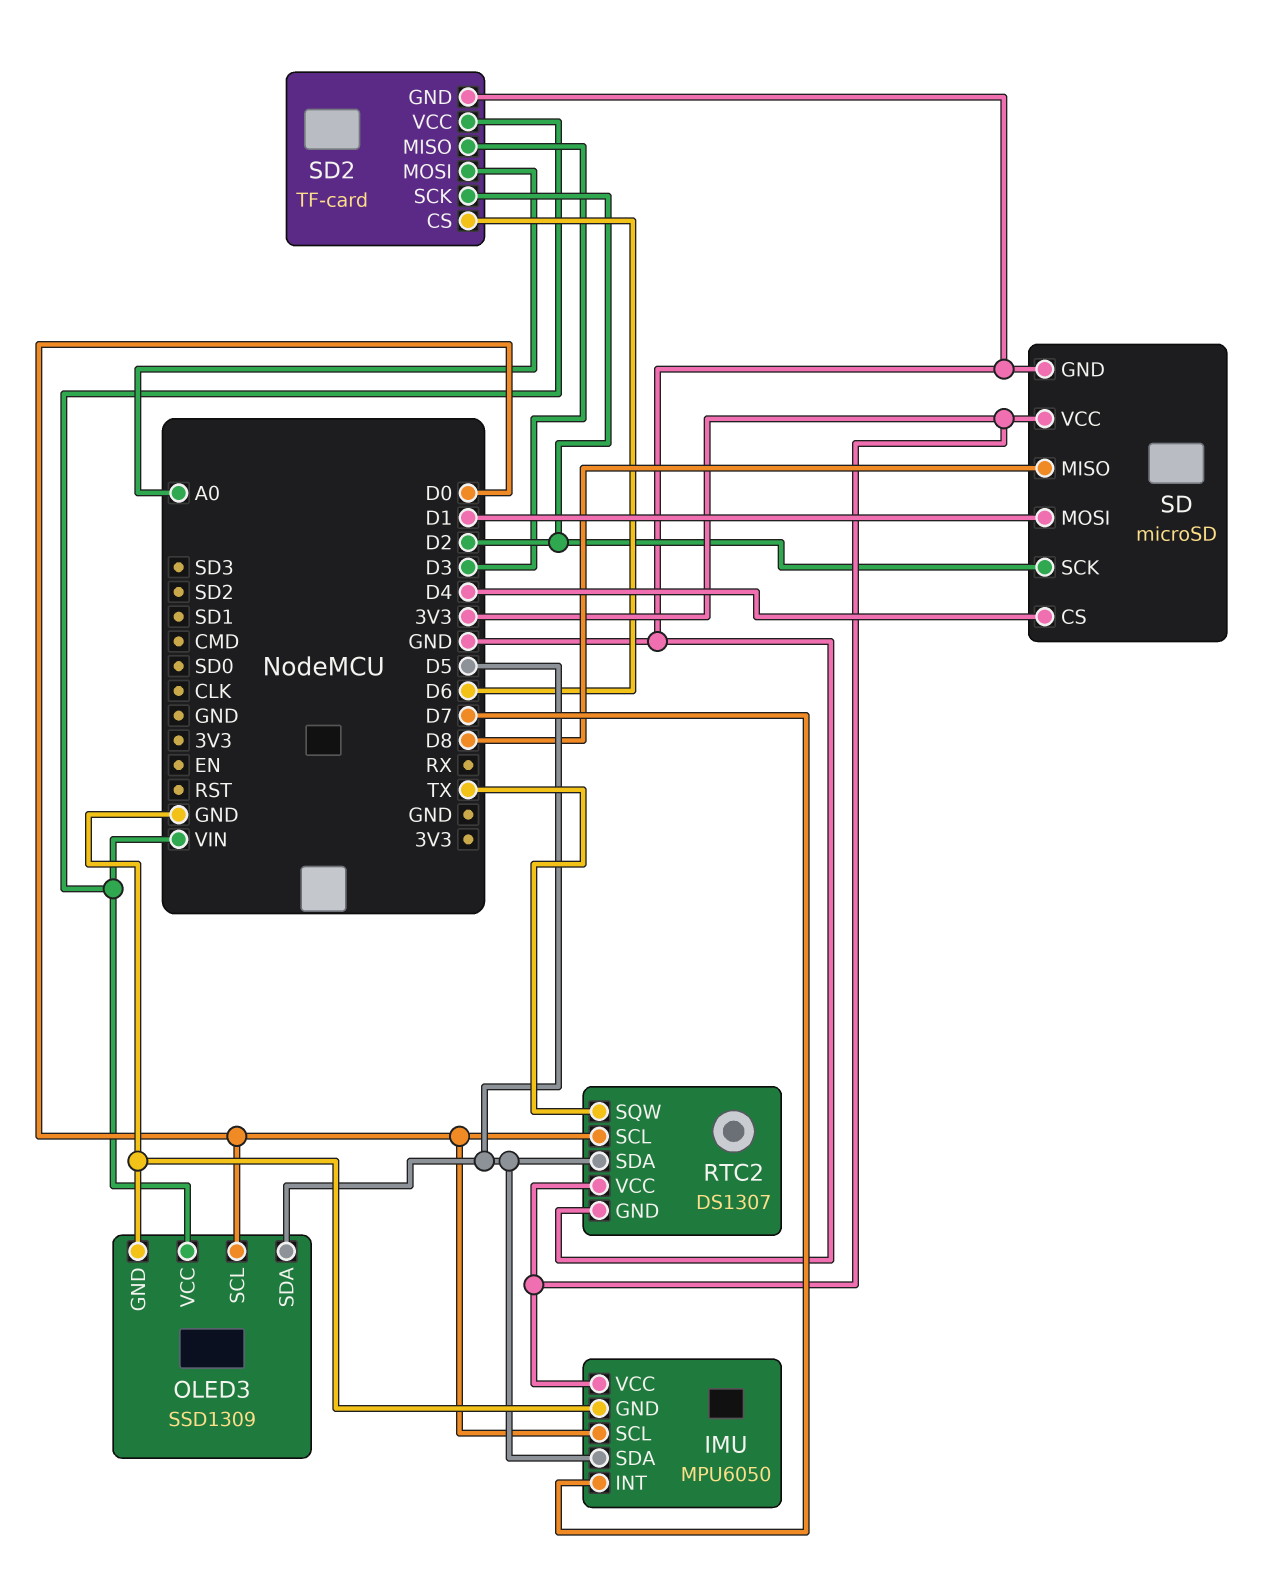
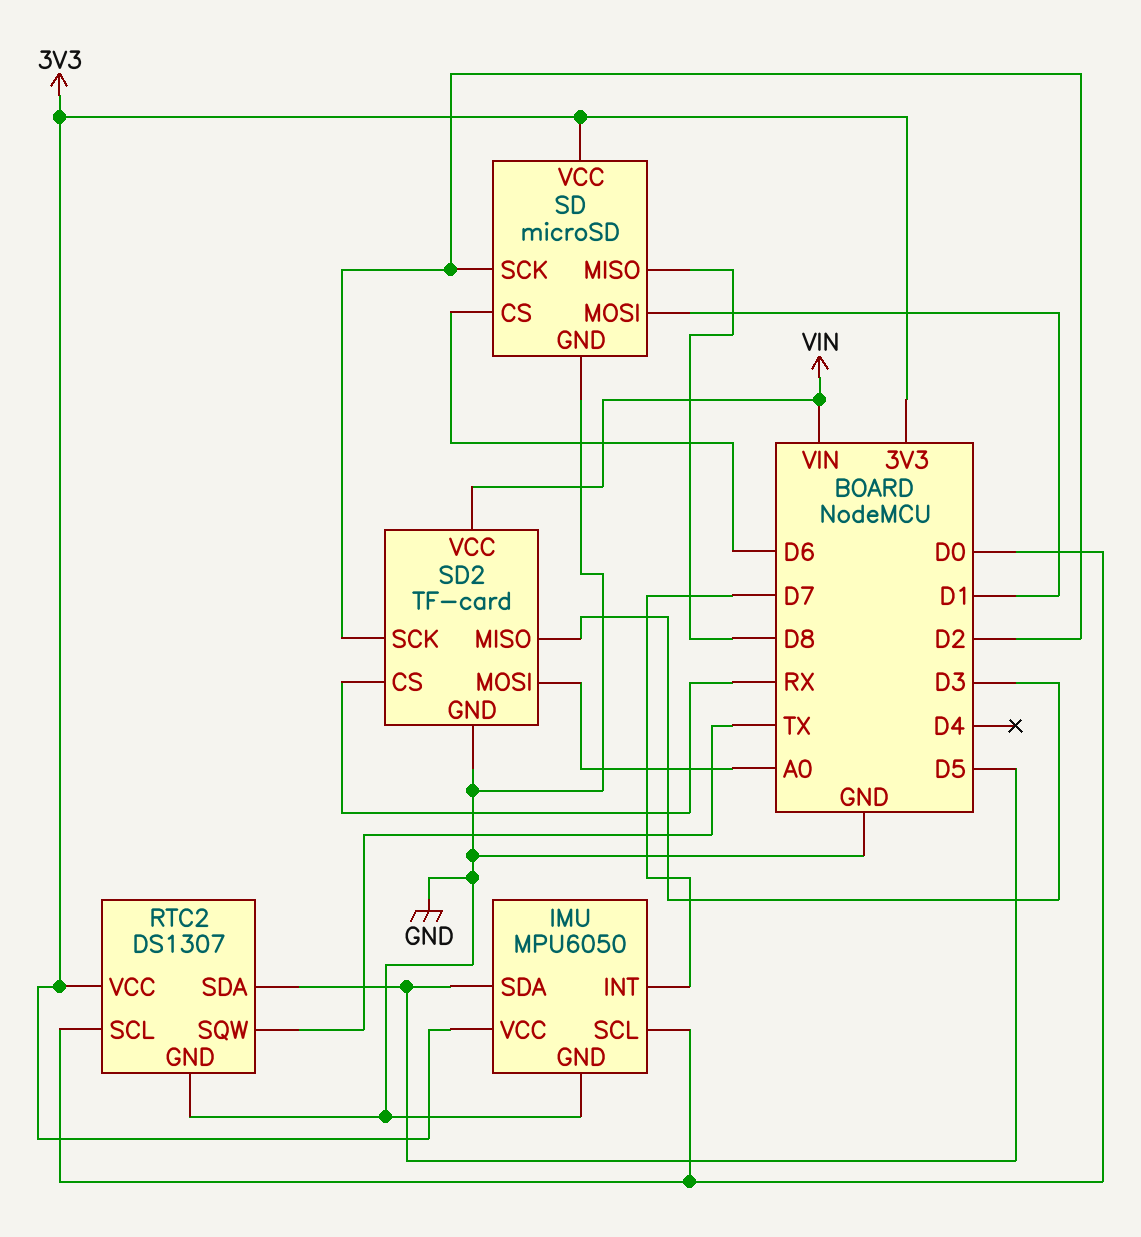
OLED3: SSD1309 -> none
OLED3 pin GND: GND -> none
OLED3 pin SCL: D0 -> none
OLED3 pin SDA: D5 -> none
OLED3 pin VCC: VIN -> none
SD pin CS: D4 -> D6
SD2 pin CS: D6 -> RX

